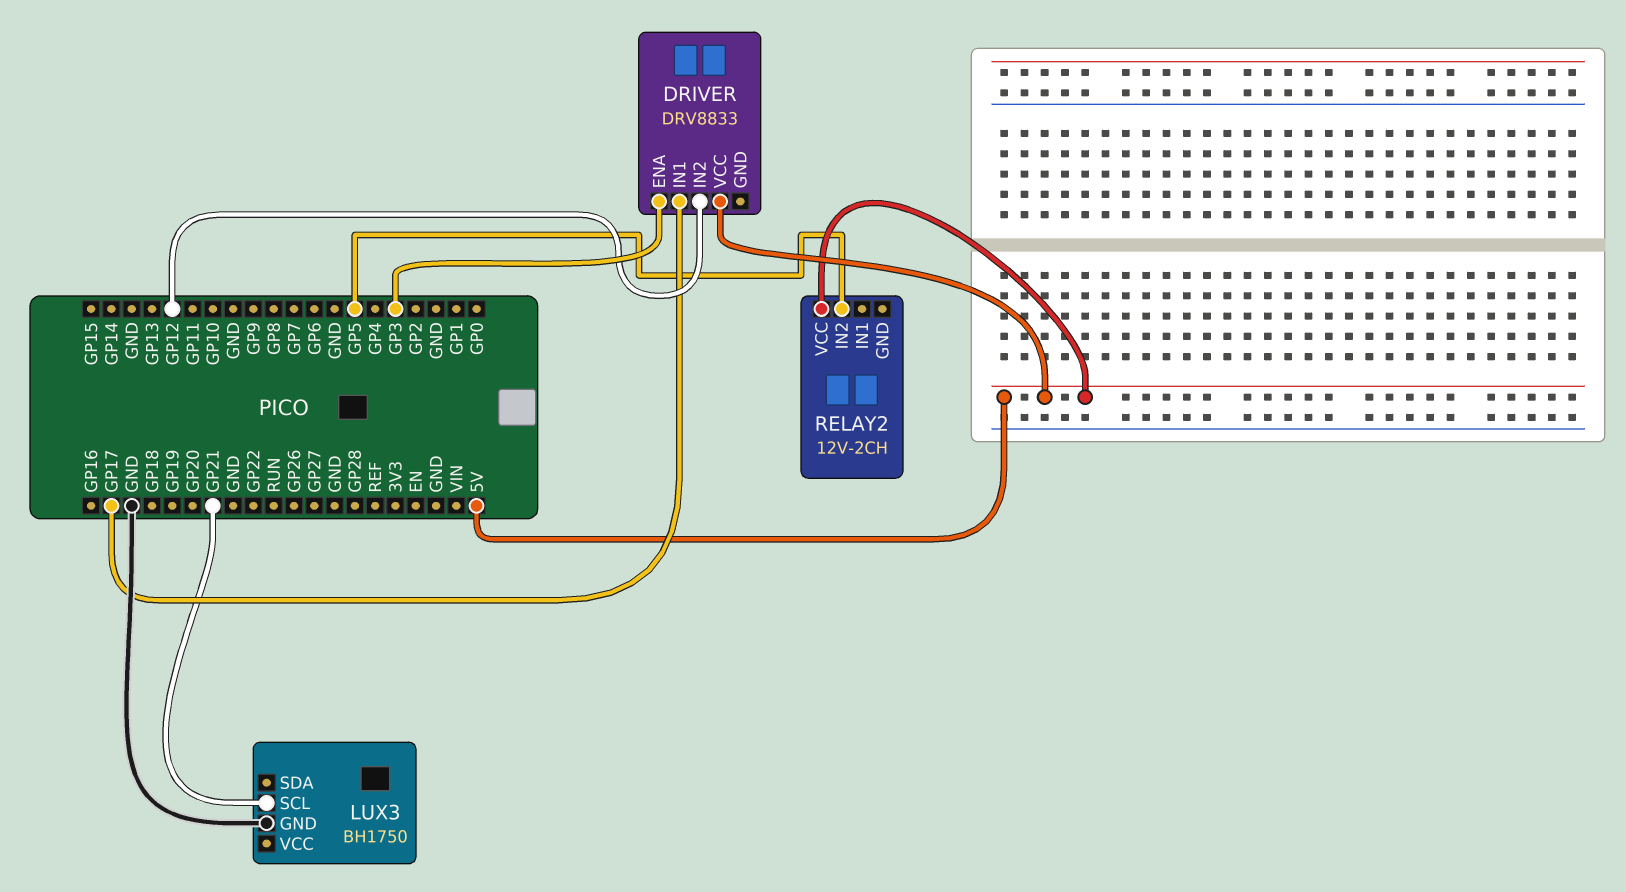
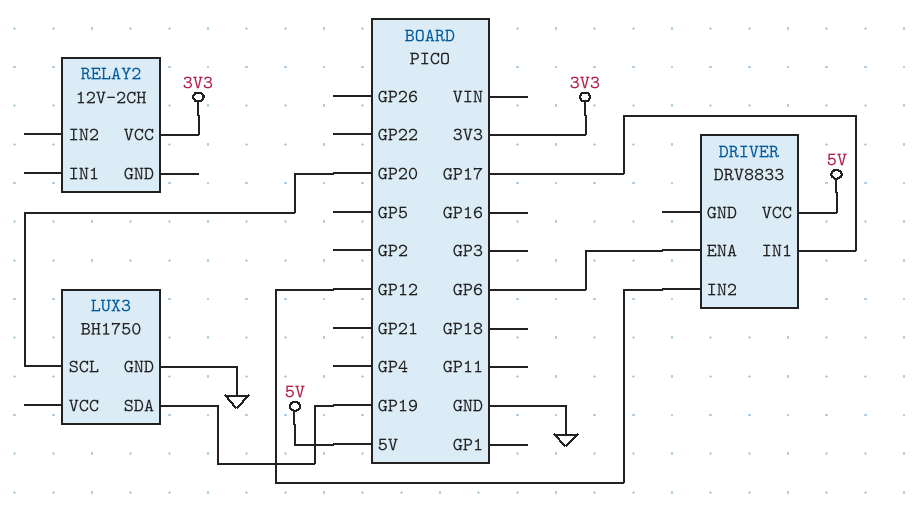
DRIVER pin ENA: GP3 -> GP6
LUX3 pin SCL: GP21 -> GP20
LUX3 pin SDA: none -> GP19
RELAY2 pin IN2: GP5 -> none
RELAY2 pin VCC: 5V -> 3V3

